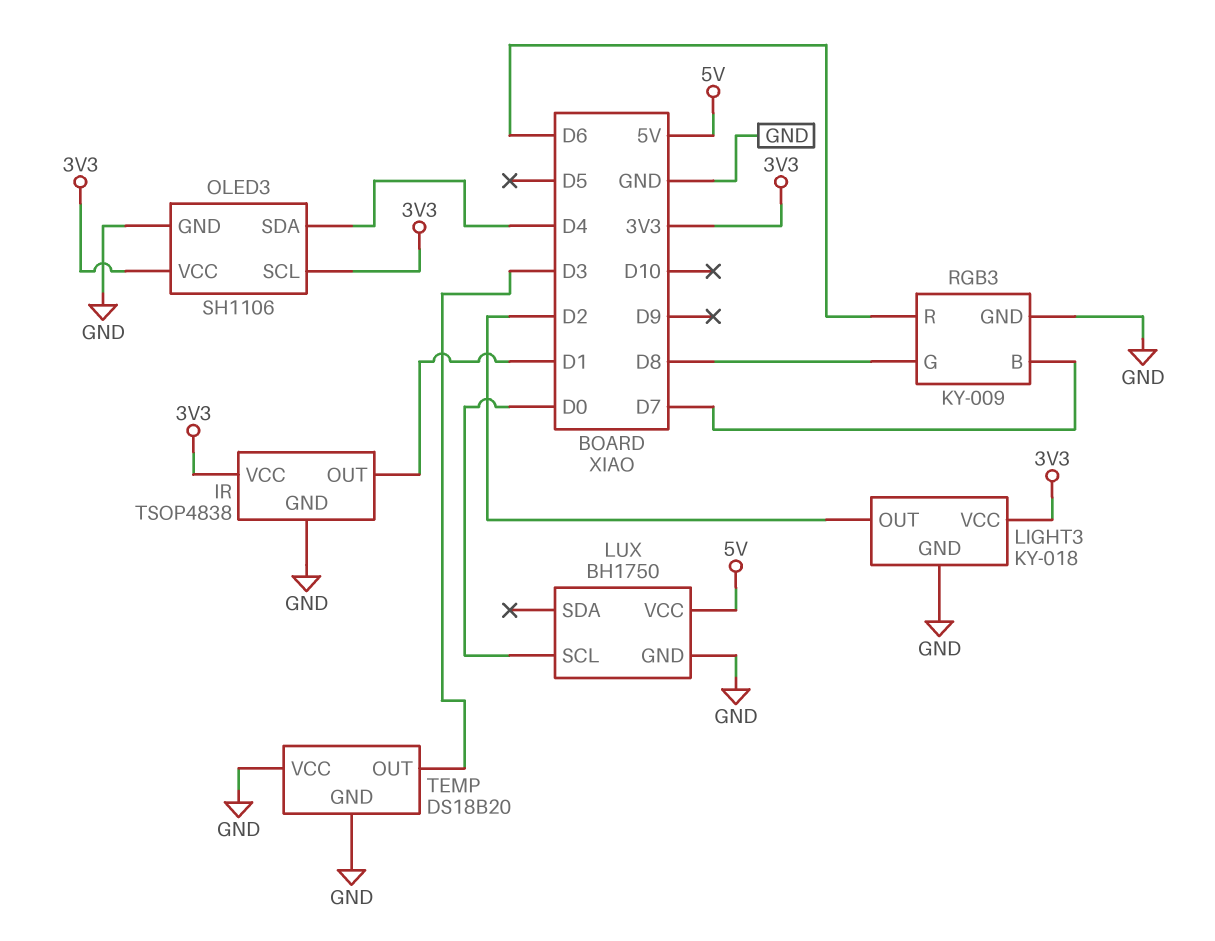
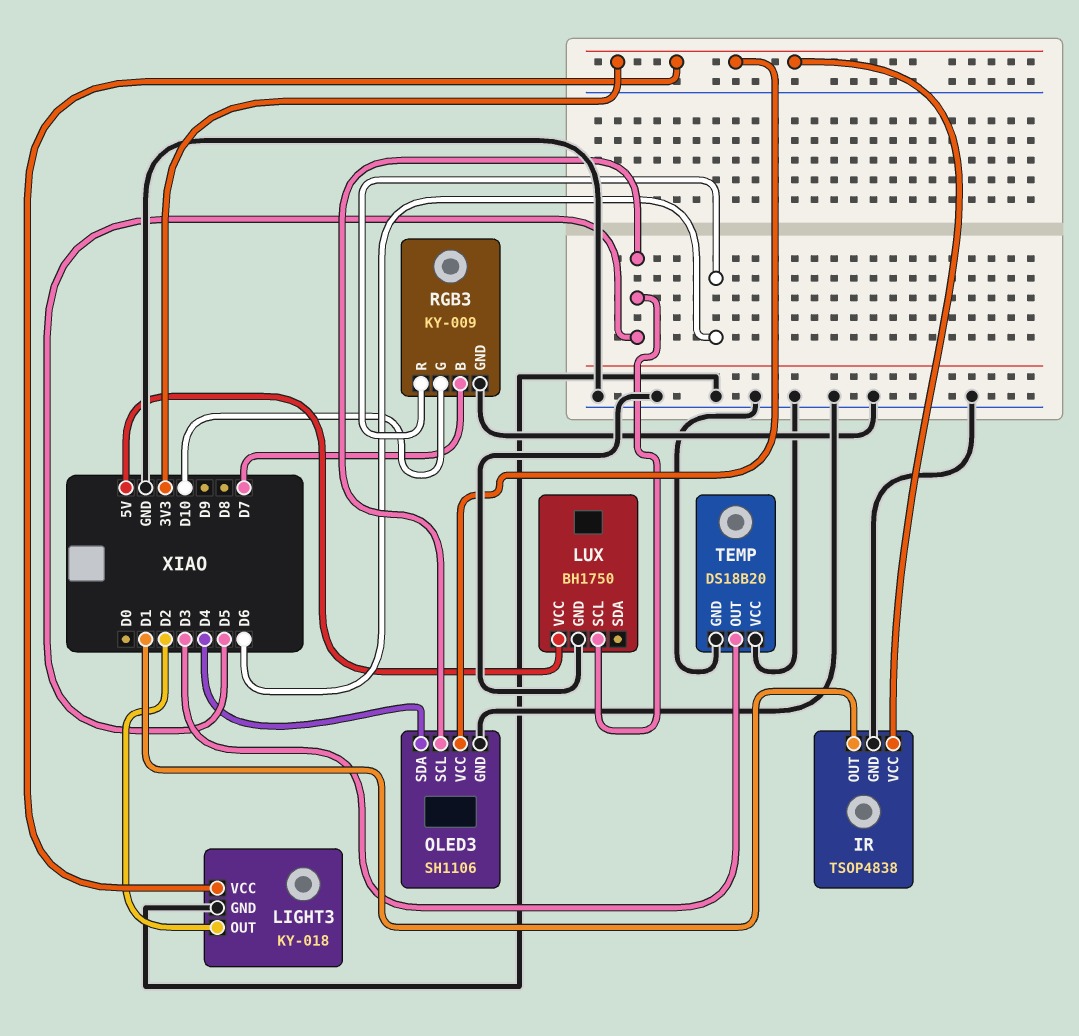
LUX pin SCL: D0 -> D5
OLED3 pin SCL: 3V3 -> D5
RGB3 pin G: D8 -> D10

